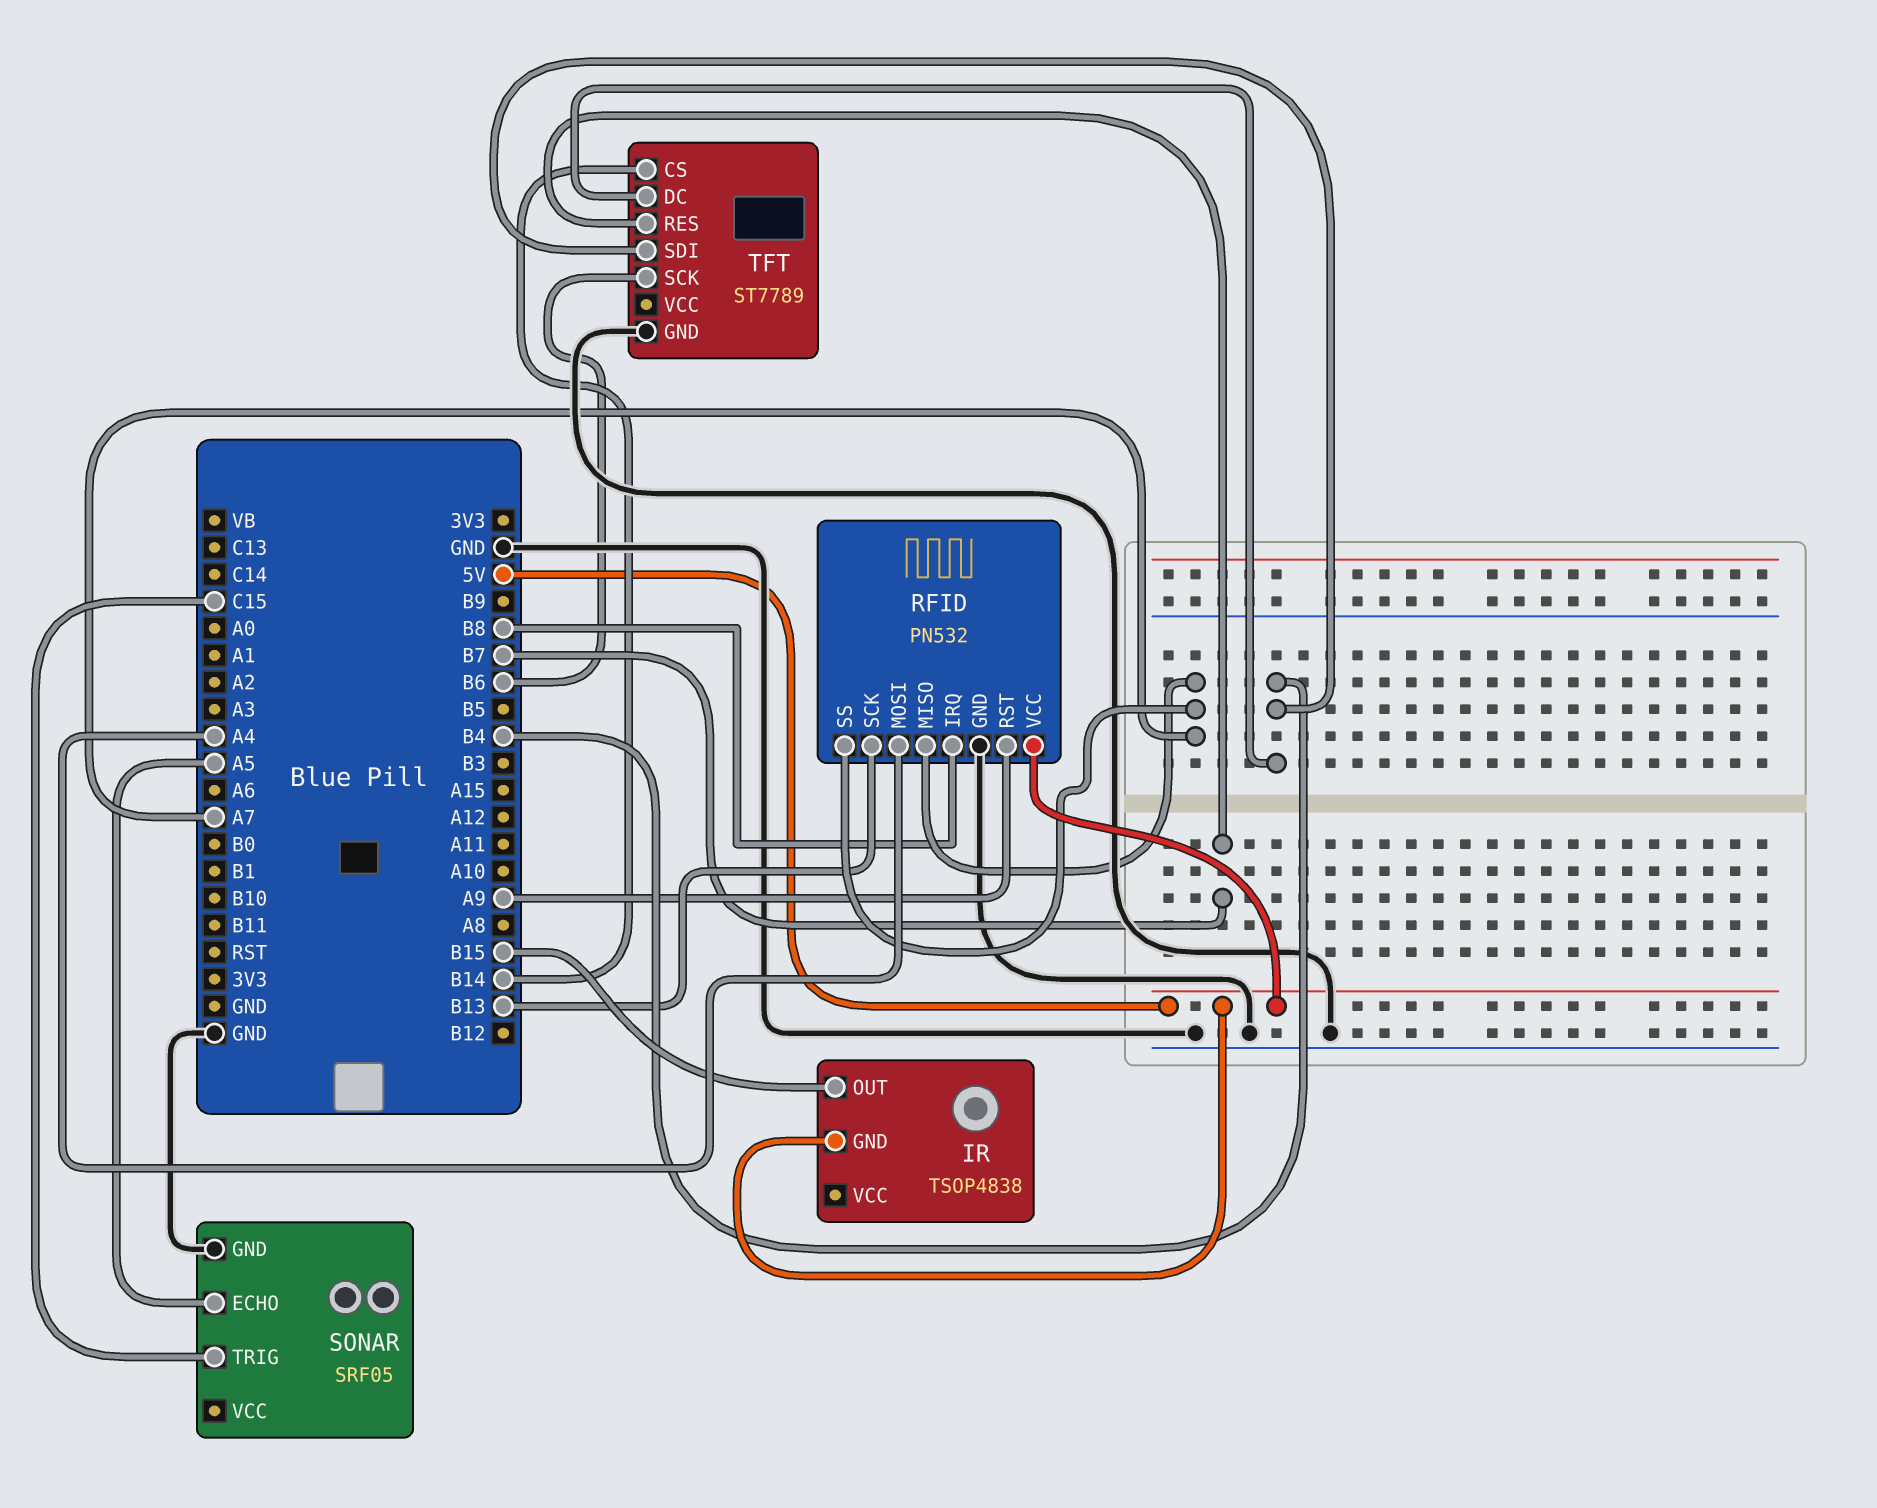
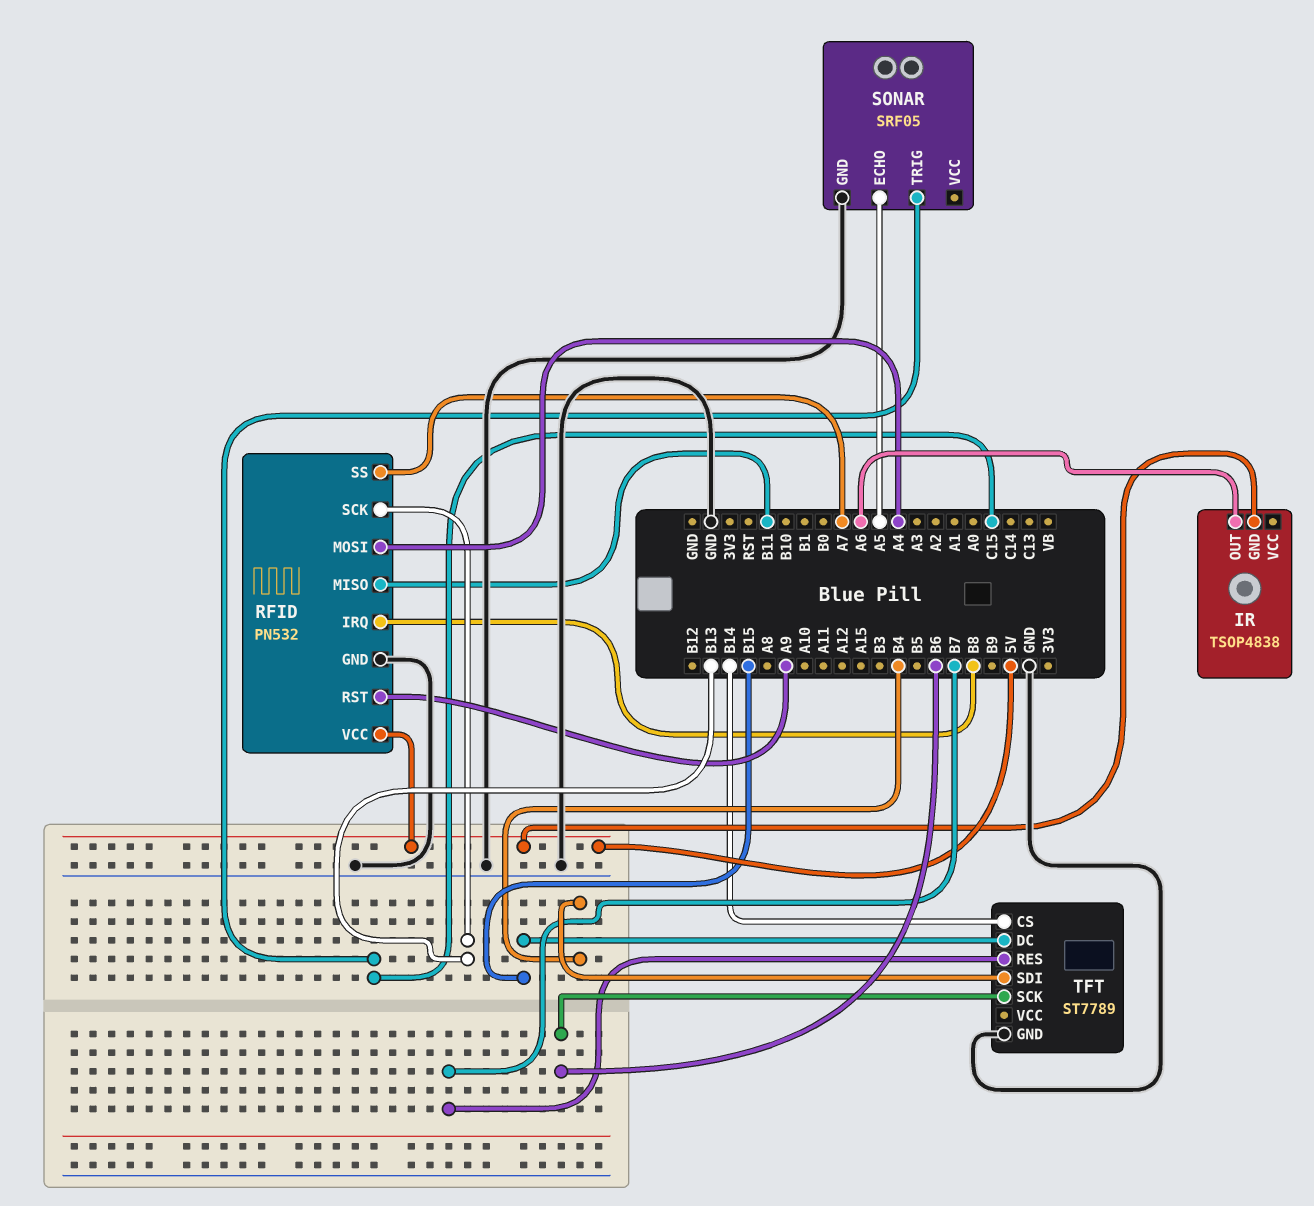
IR pin OUT: B15 -> A6
RFID pin MISO: A7 -> B11
TFT pin DC: B4 -> B15

